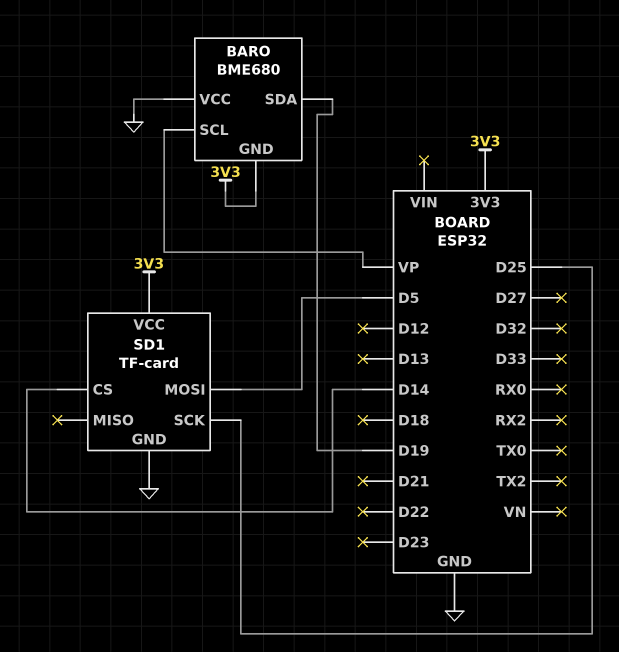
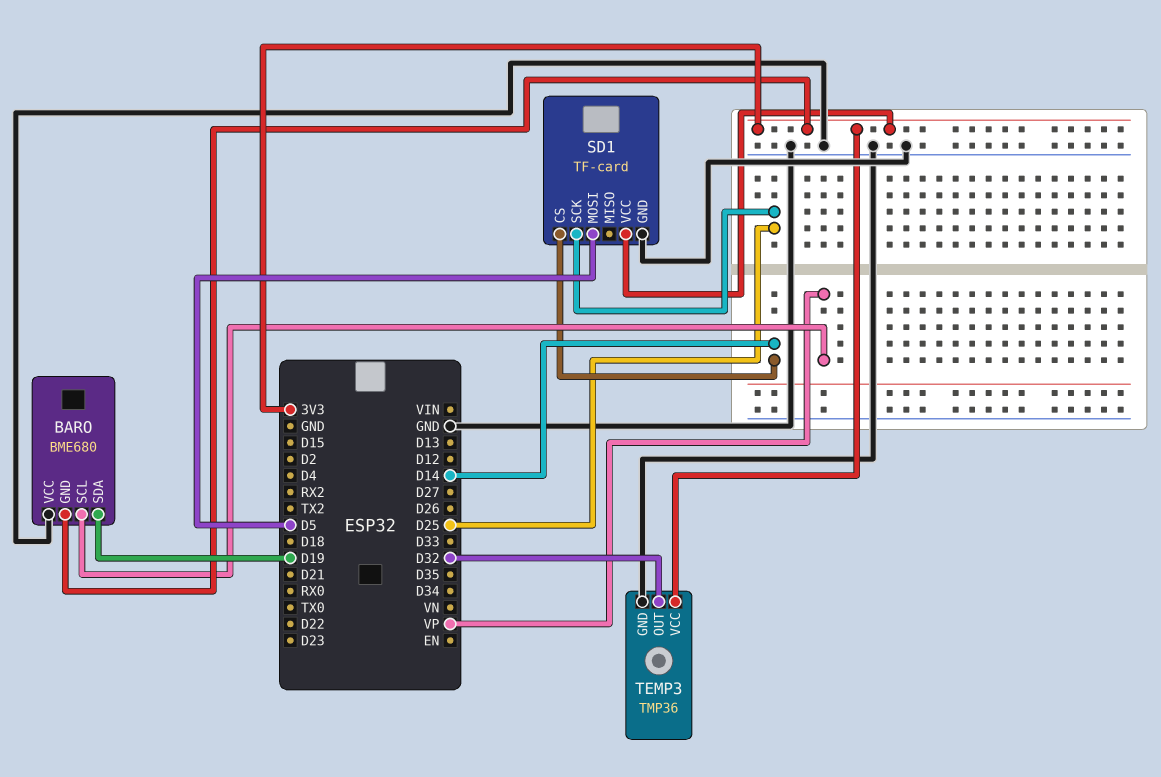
TEMP3: none -> TMP36
TEMP3 pin GND: none -> GND
TEMP3 pin OUT: none -> D32
TEMP3 pin VCC: none -> 3V3

